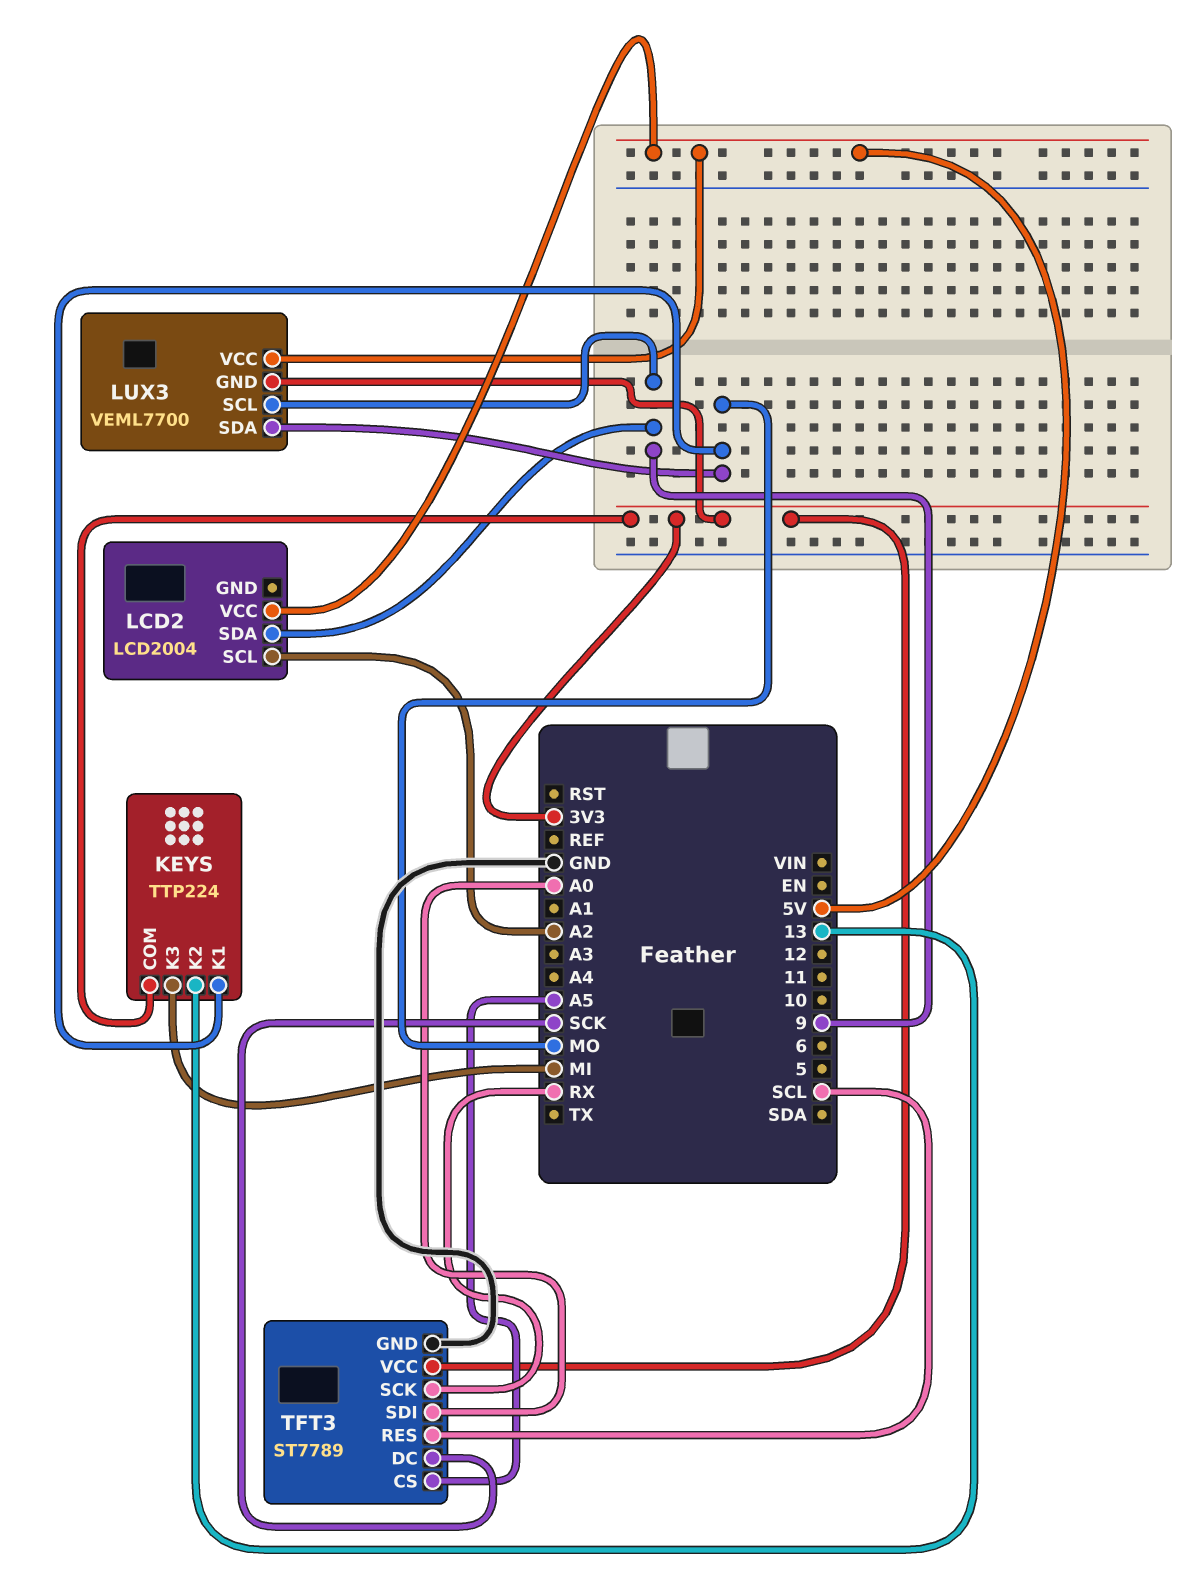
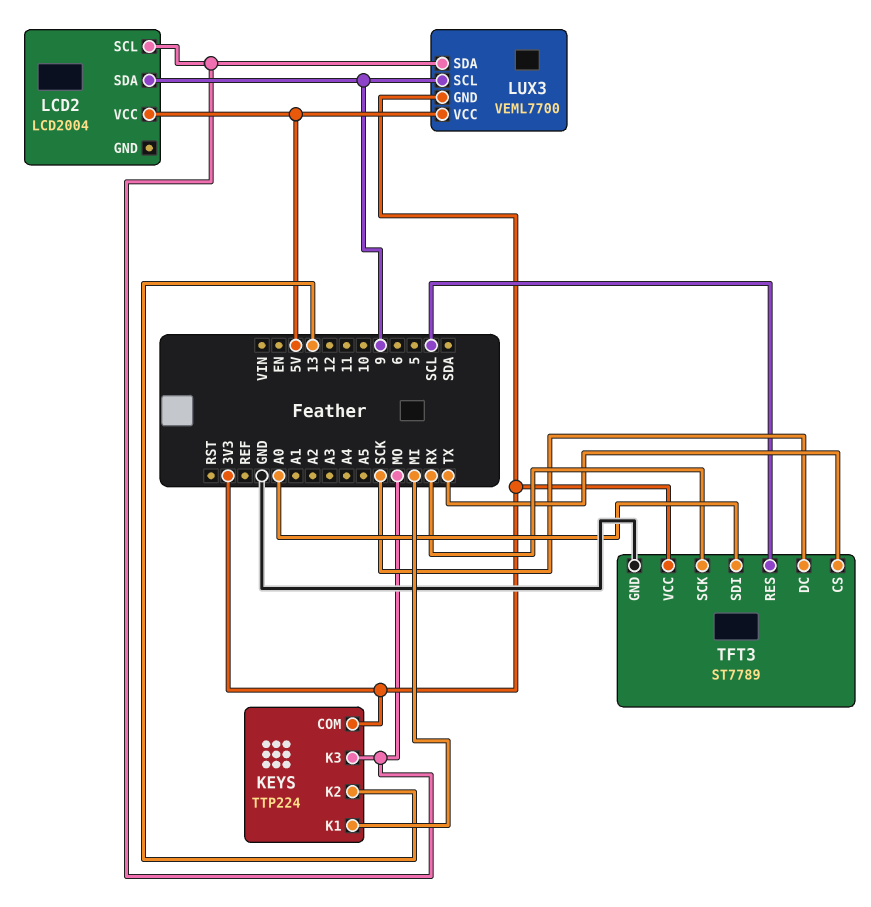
KEYS pin K1: MO -> MI
KEYS pin K3: MI -> MO
LCD2 pin SCL: A2 -> MO
TFT3 pin CS: A5 -> TX

